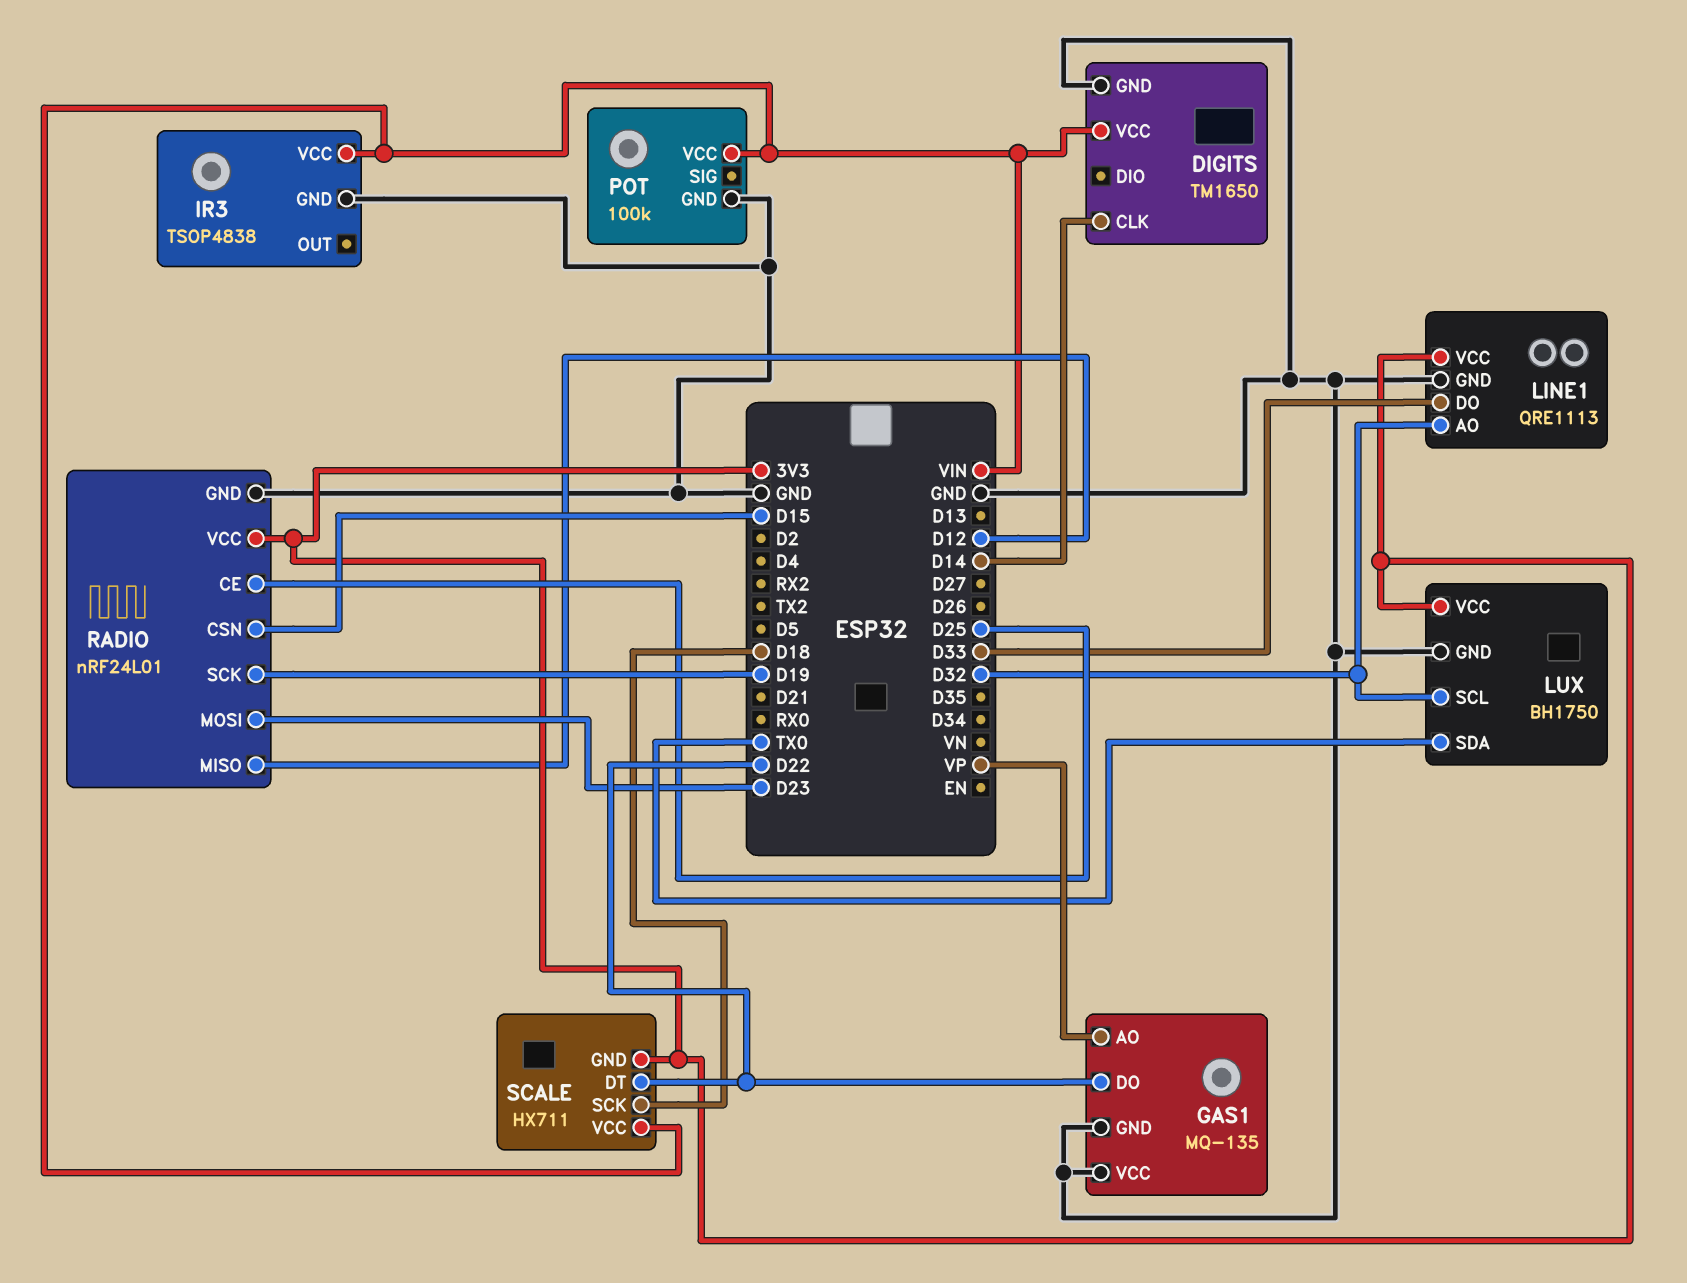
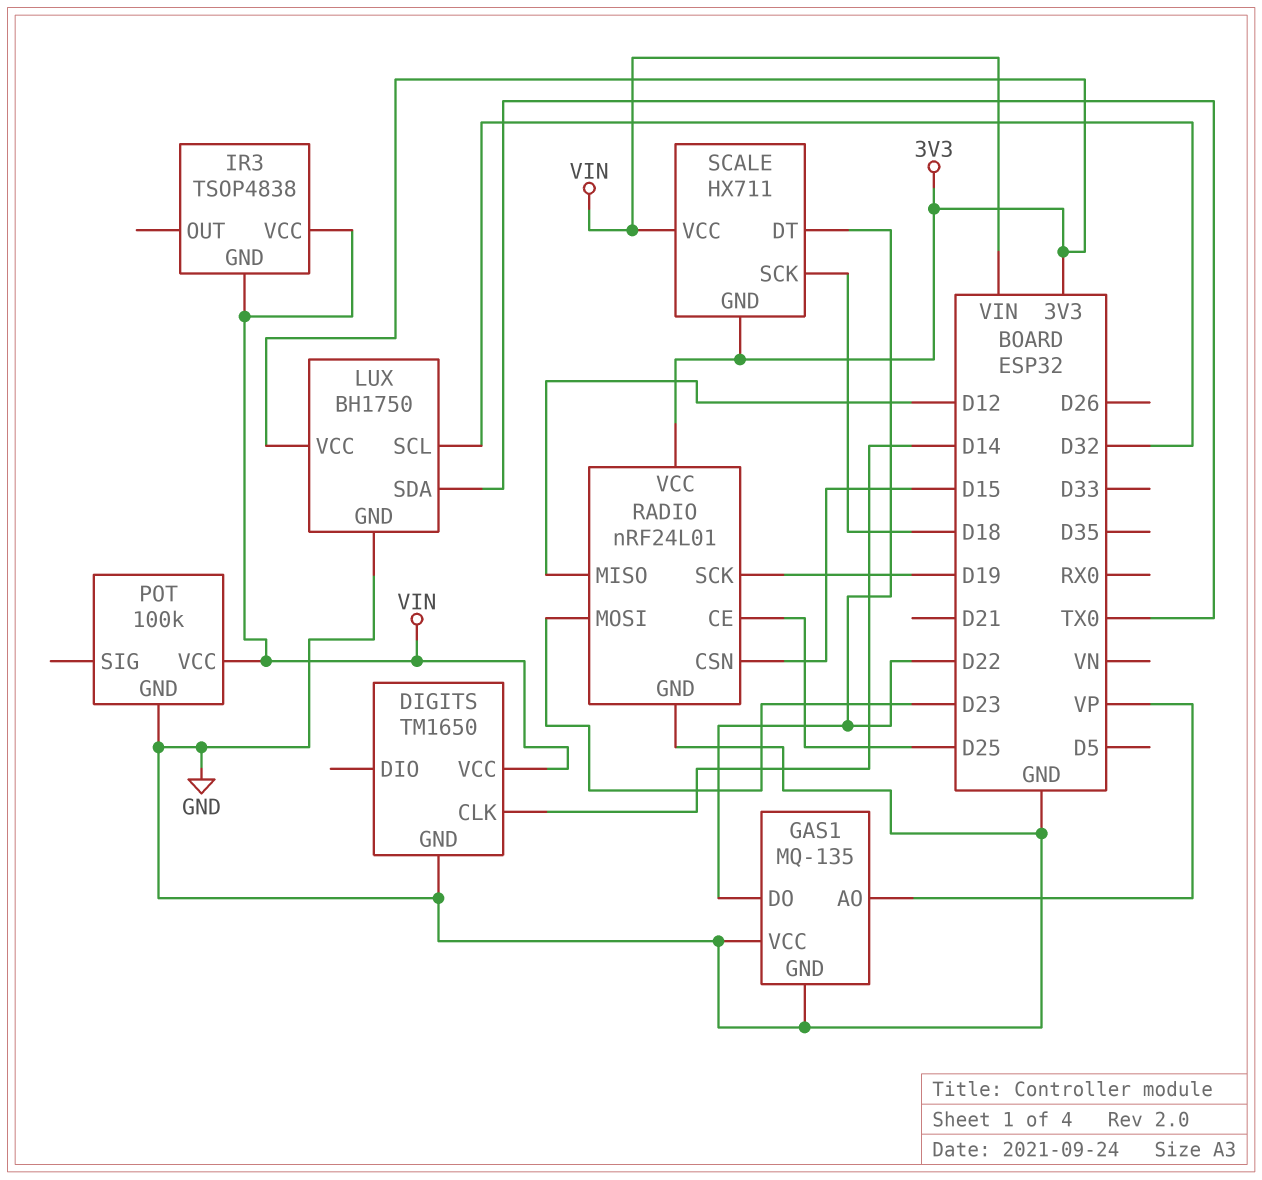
IR3 pin GND: GND -> VIN
LINE1: QRE1113 -> none
LINE1 pin AO: D32 -> none
LINE1 pin DO: D33 -> none
LINE1 pin GND: GND -> none
LINE1 pin VCC: 3V3 -> none

